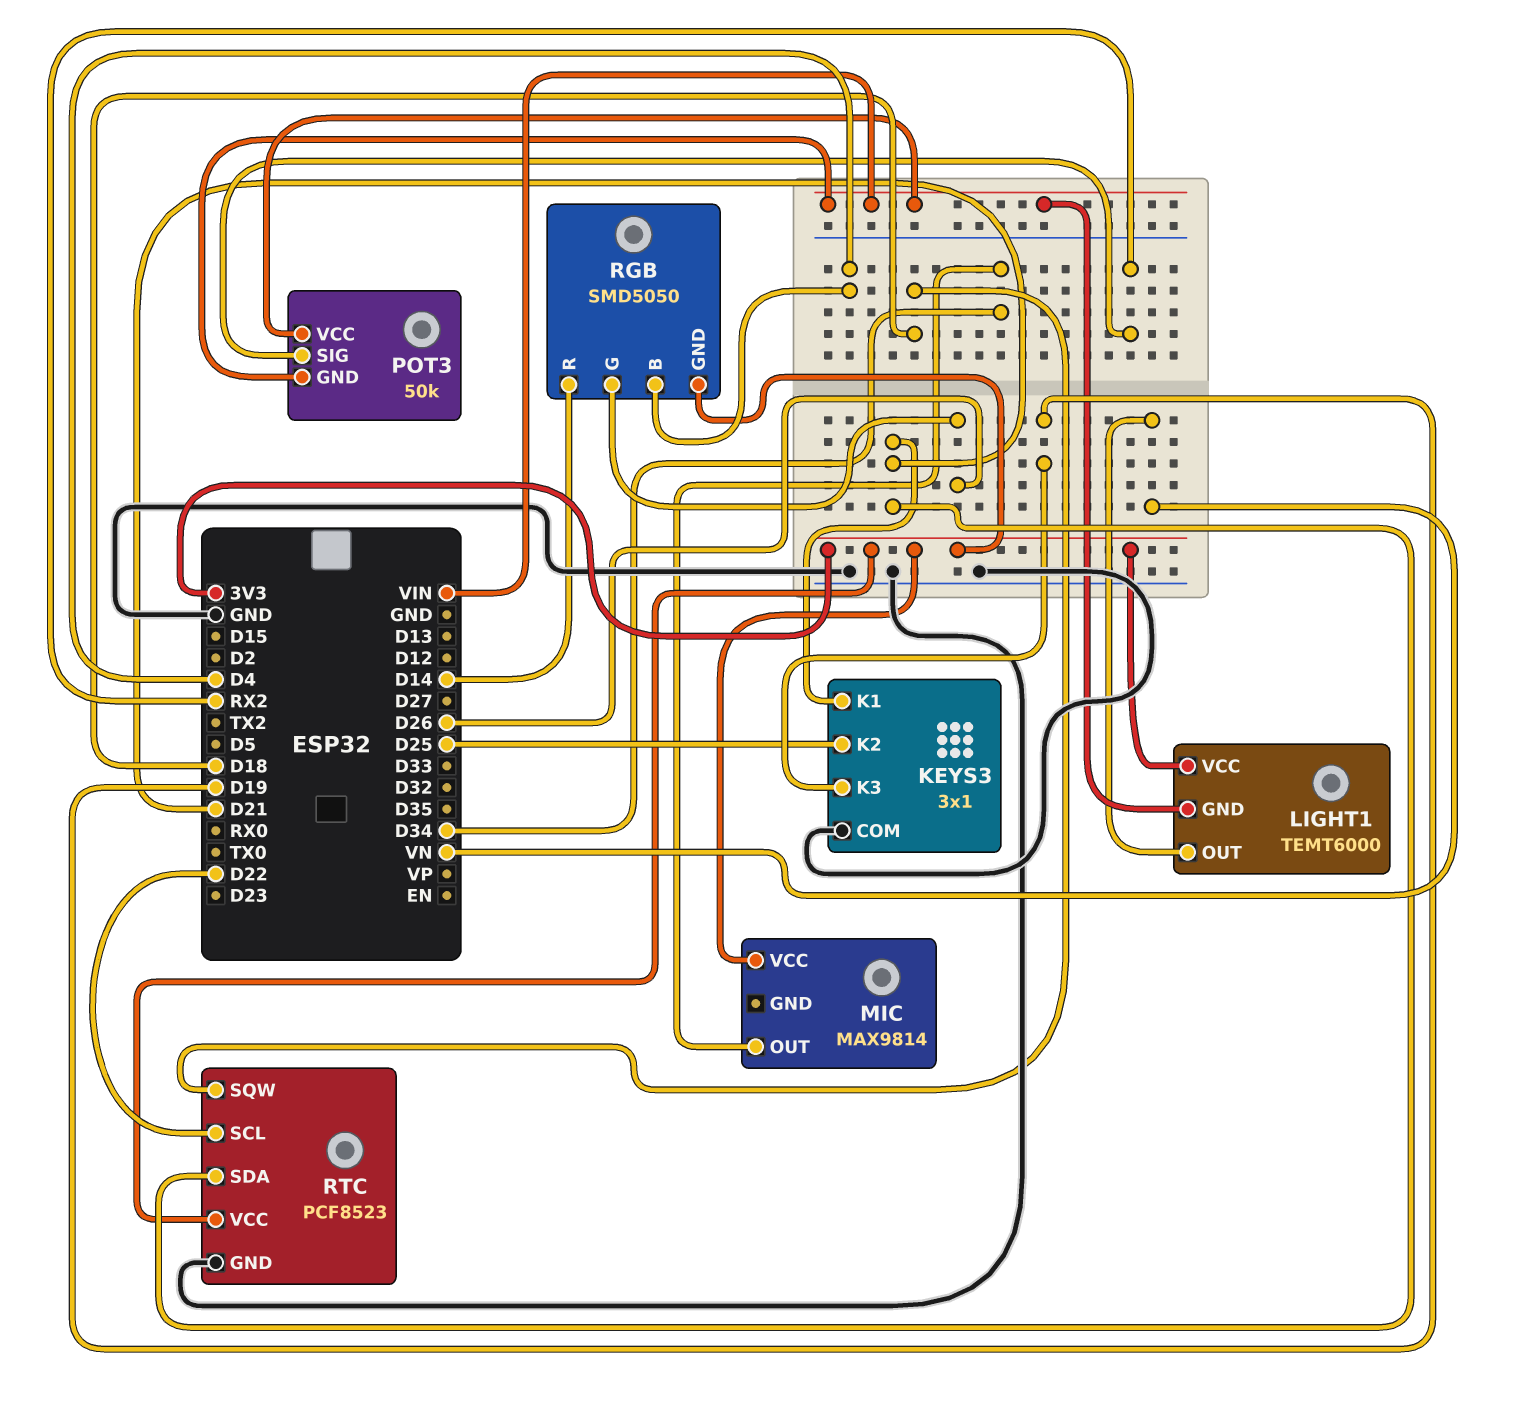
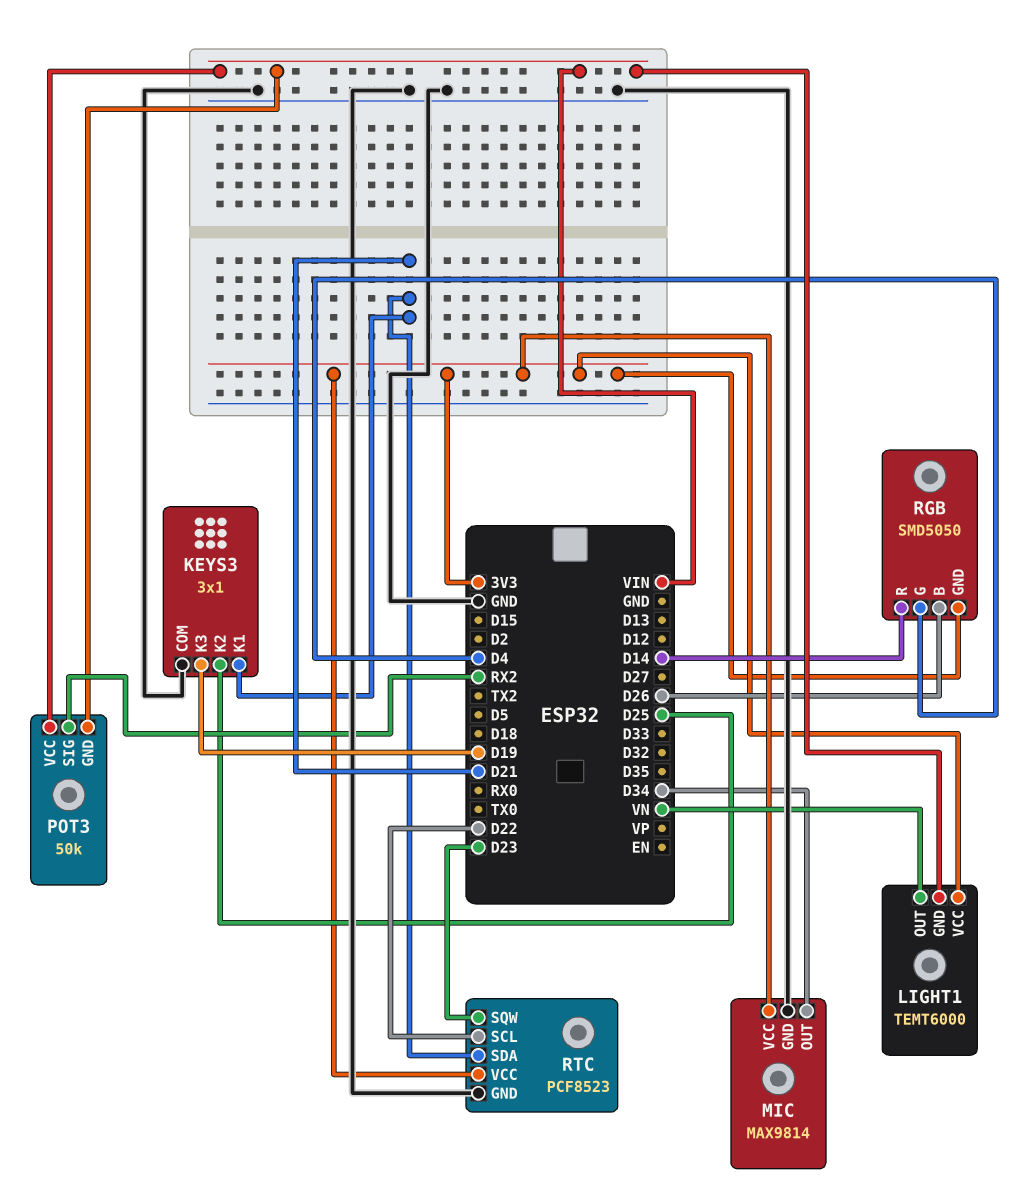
MIC pin GND: none -> GND
RGB pin B: D4 -> D26
RGB pin G: D26 -> D4
RTC pin SQW: D18 -> D23

